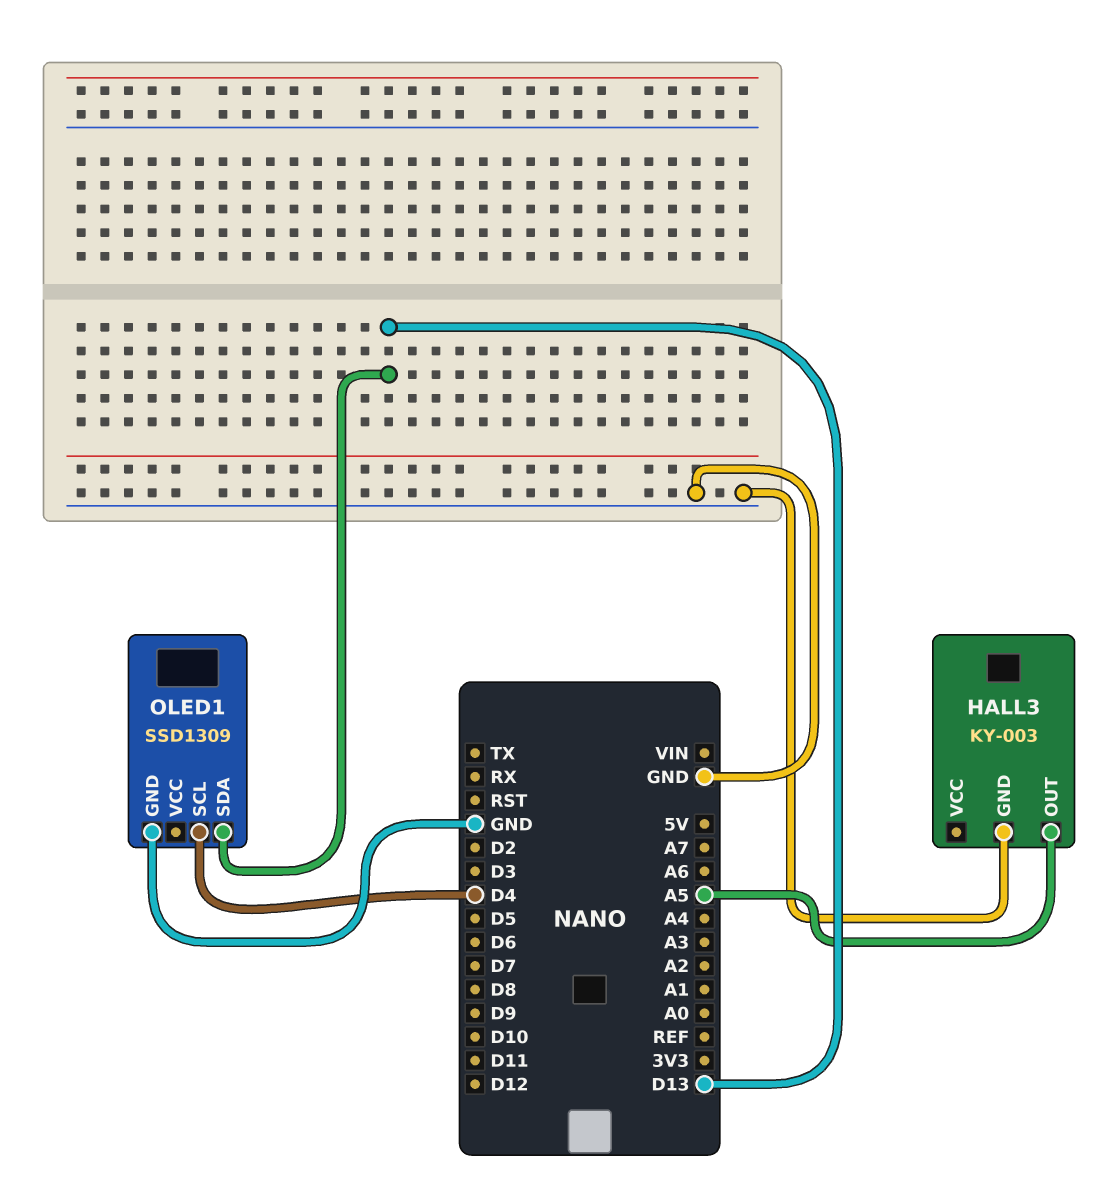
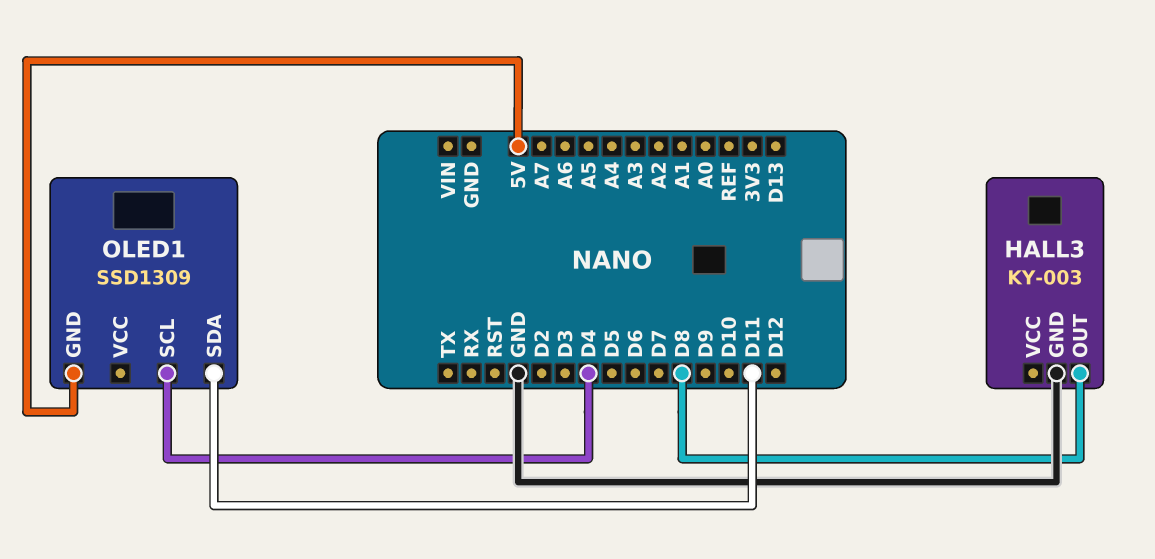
HALL3 pin OUT: A5 -> D8
OLED1 pin GND: GND -> 5V
OLED1 pin SDA: D13 -> D11

